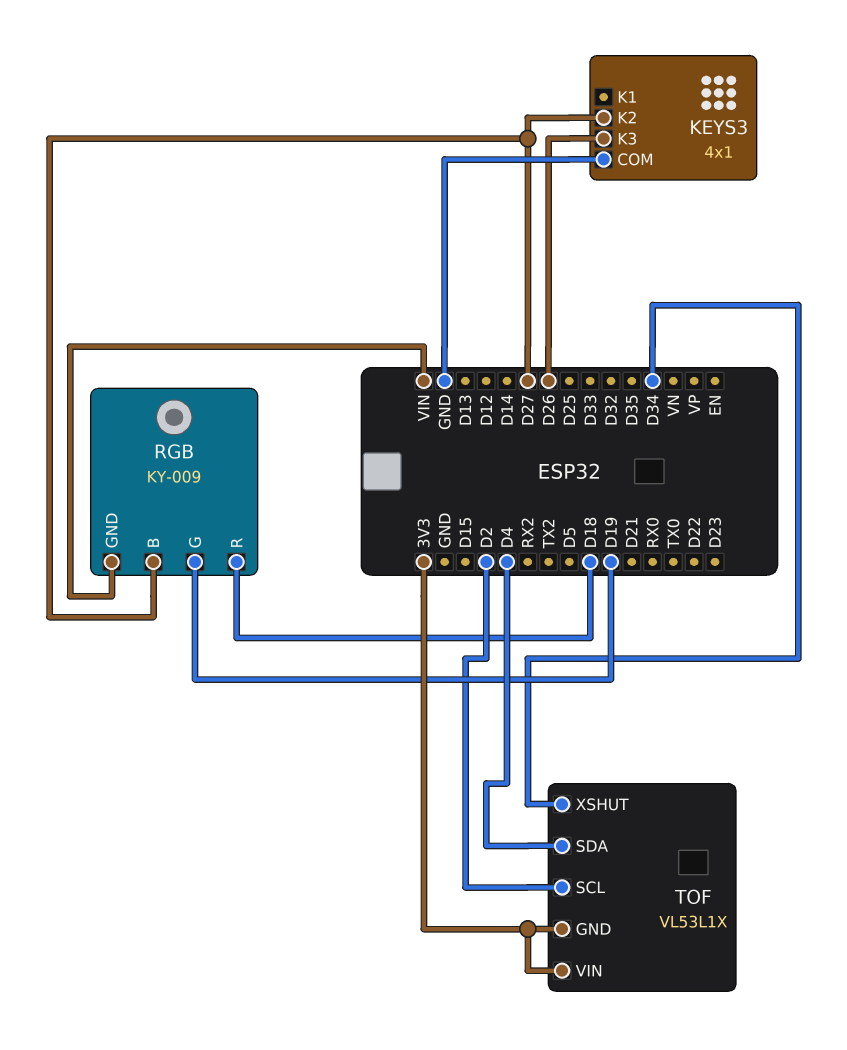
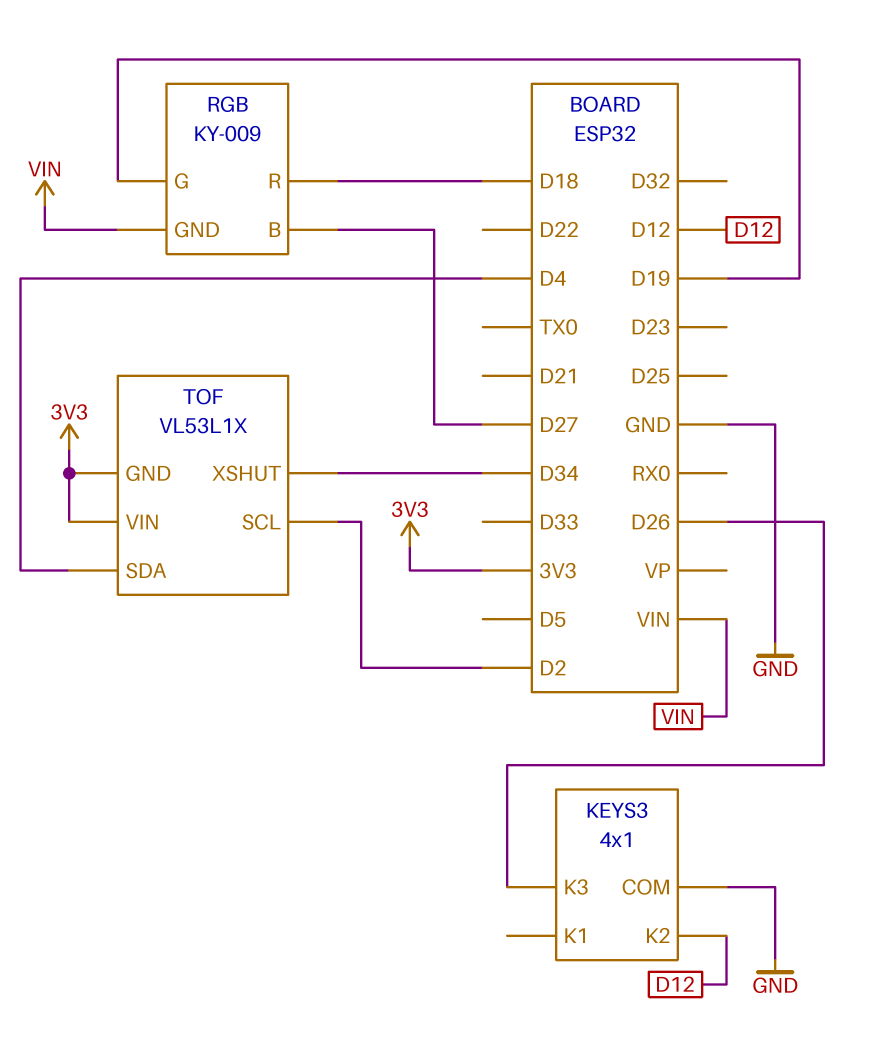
KEYS3 pin K2: D27 -> D12

